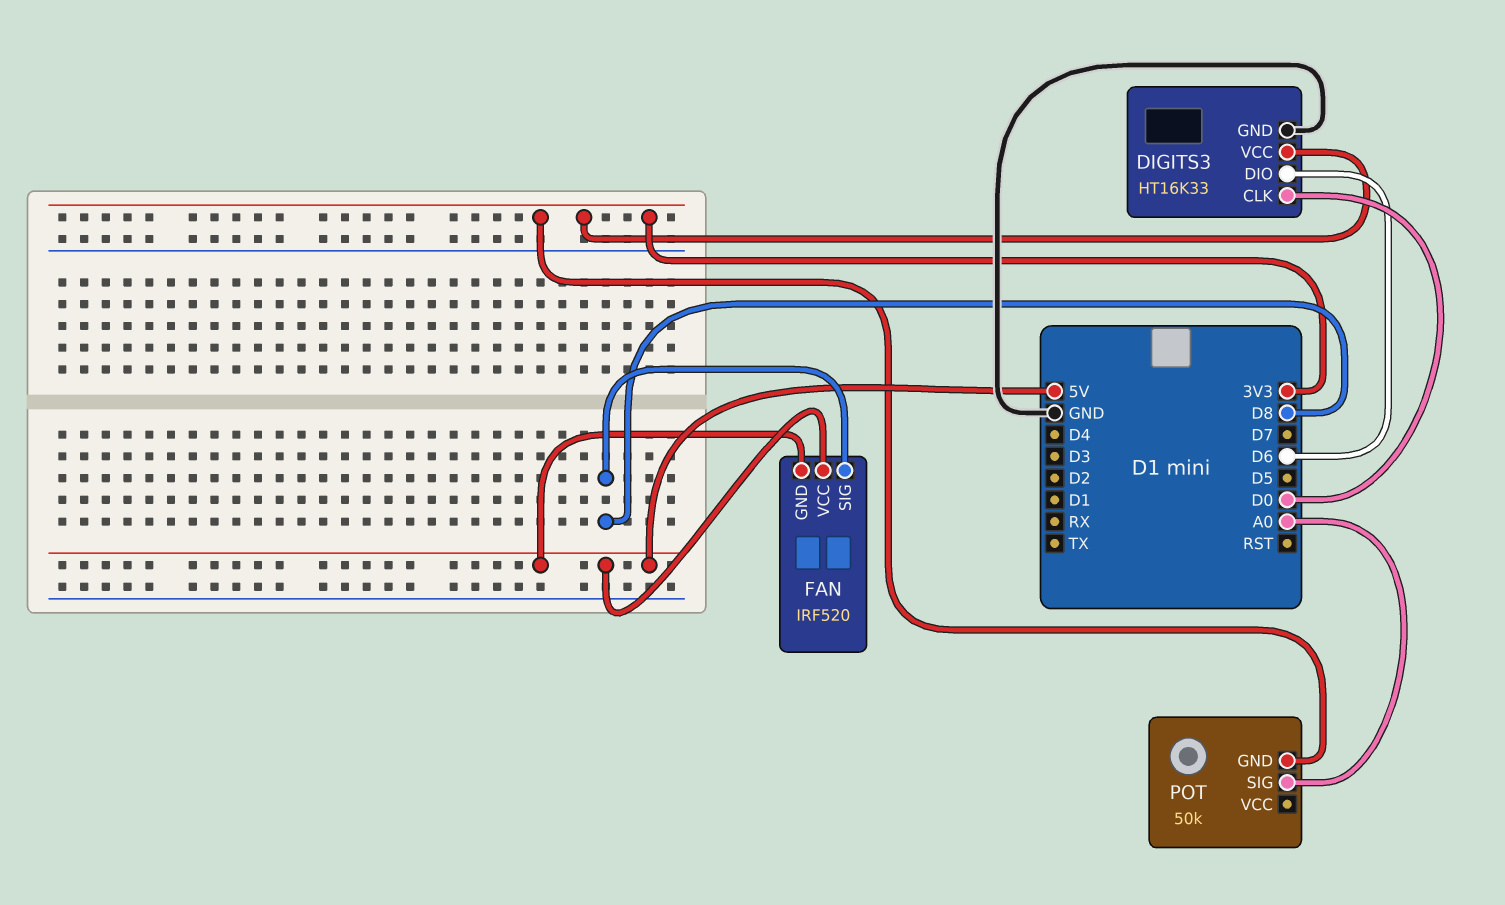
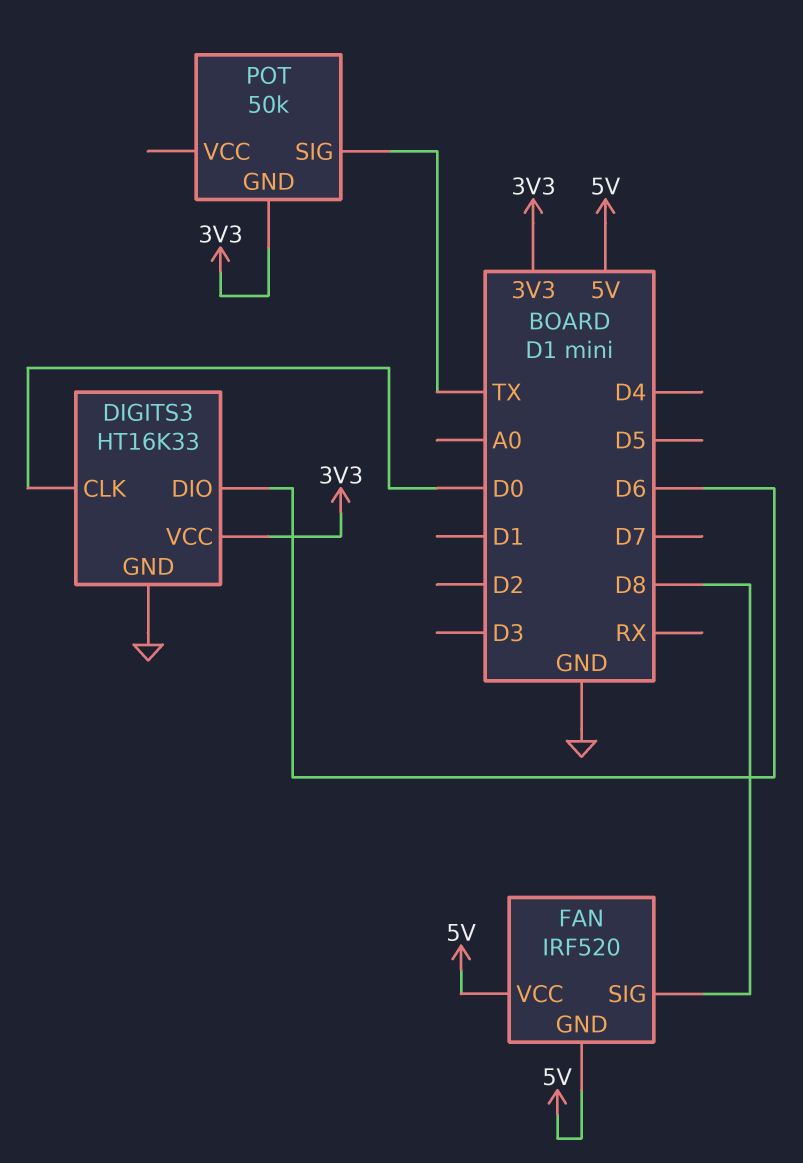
POT pin SIG: A0 -> TX

